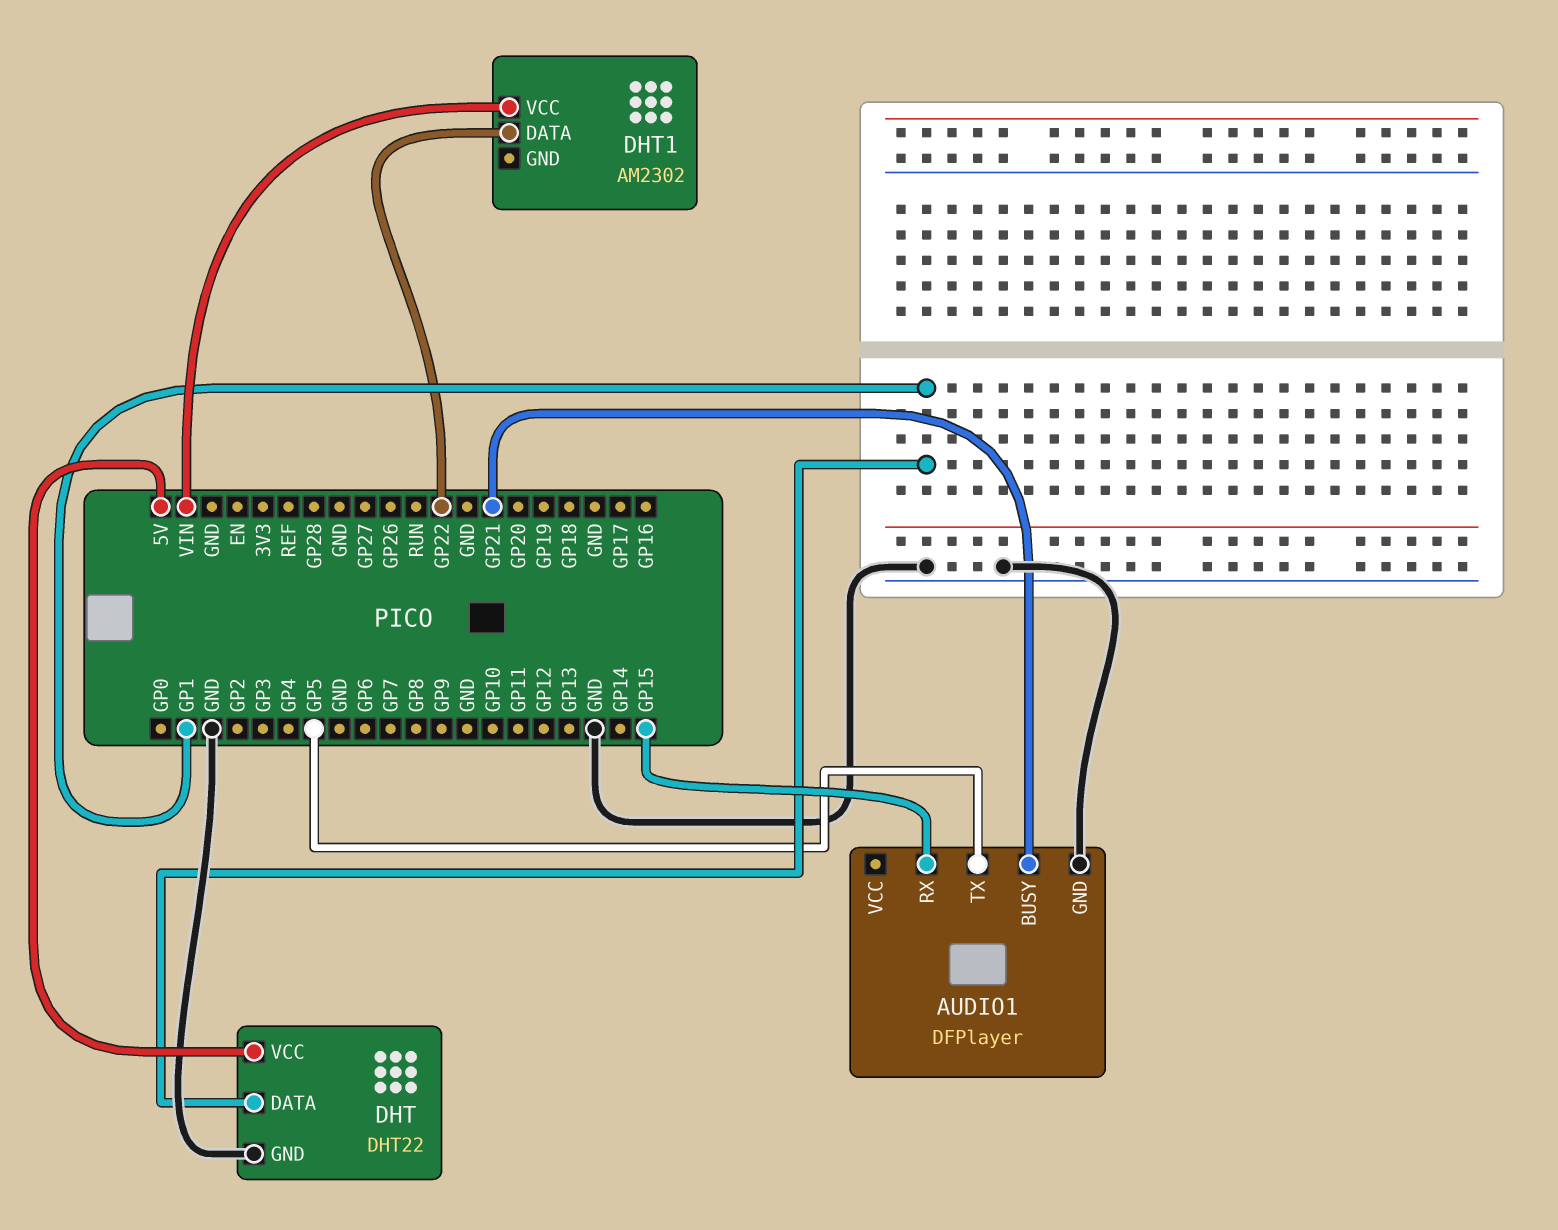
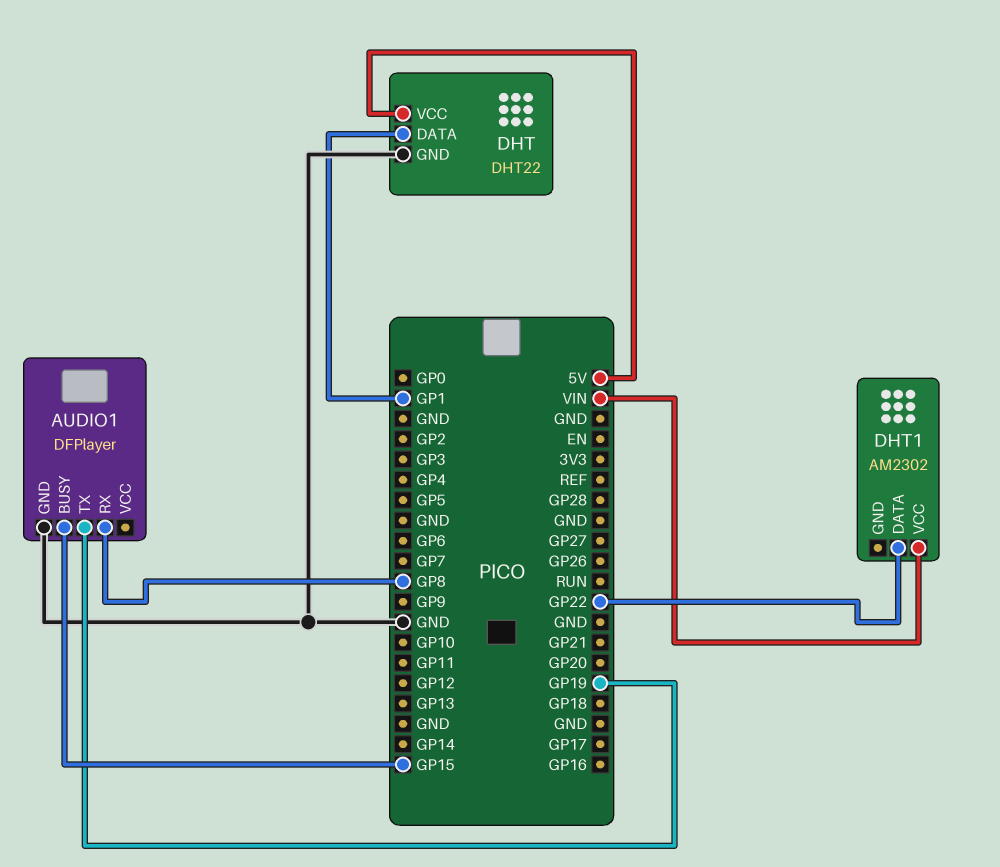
AUDIO1 pin BUSY: GP21 -> GP15
AUDIO1 pin RX: GP15 -> GP8
AUDIO1 pin TX: GP5 -> GP19

